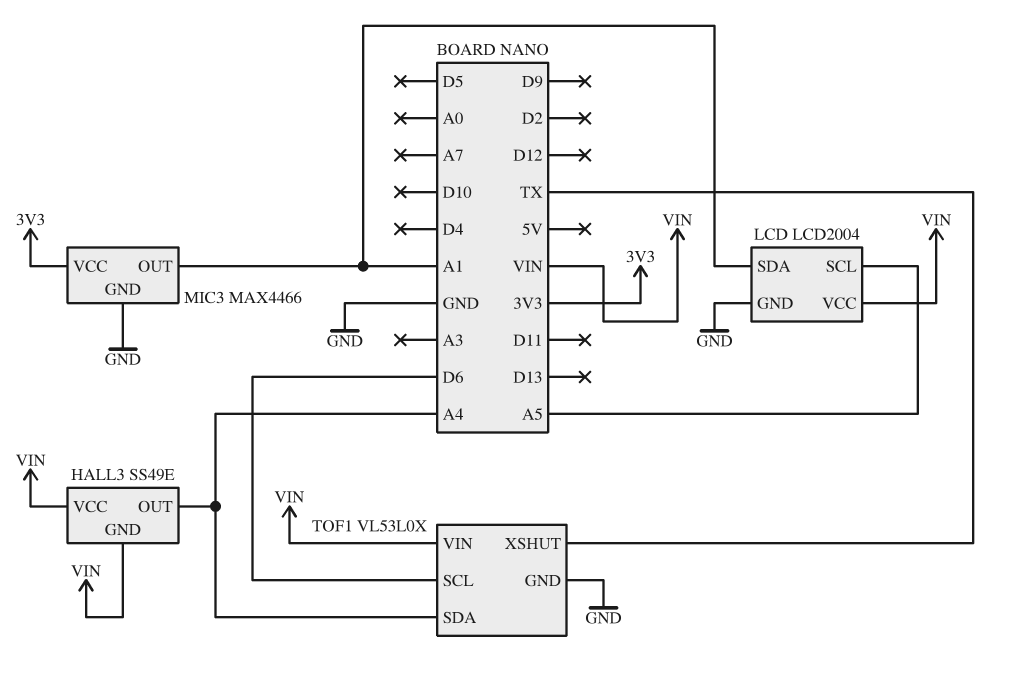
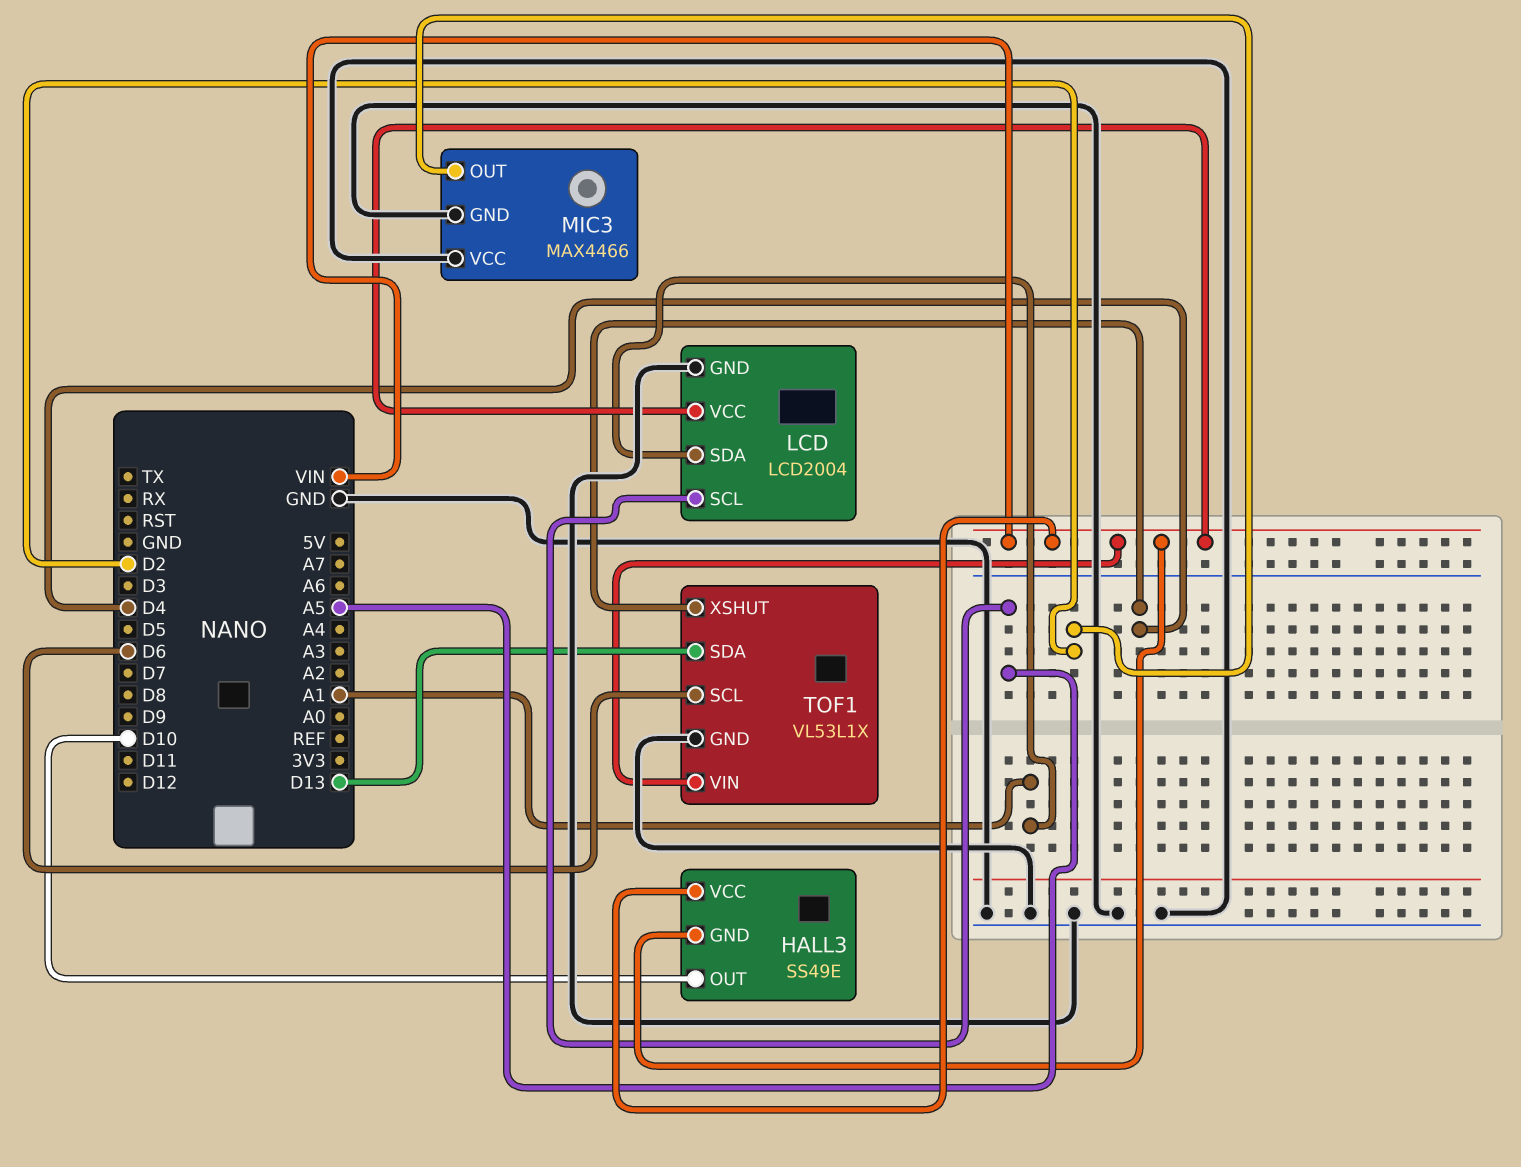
HALL3 pin OUT: A4 -> D10
MIC3 pin OUT: A1 -> D2
MIC3 pin VCC: 3V3 -> GND
TOF1: VL53L0X -> VL53L1X
TOF1 pin SDA: A4 -> D13
TOF1 pin XSHUT: TX -> D4

